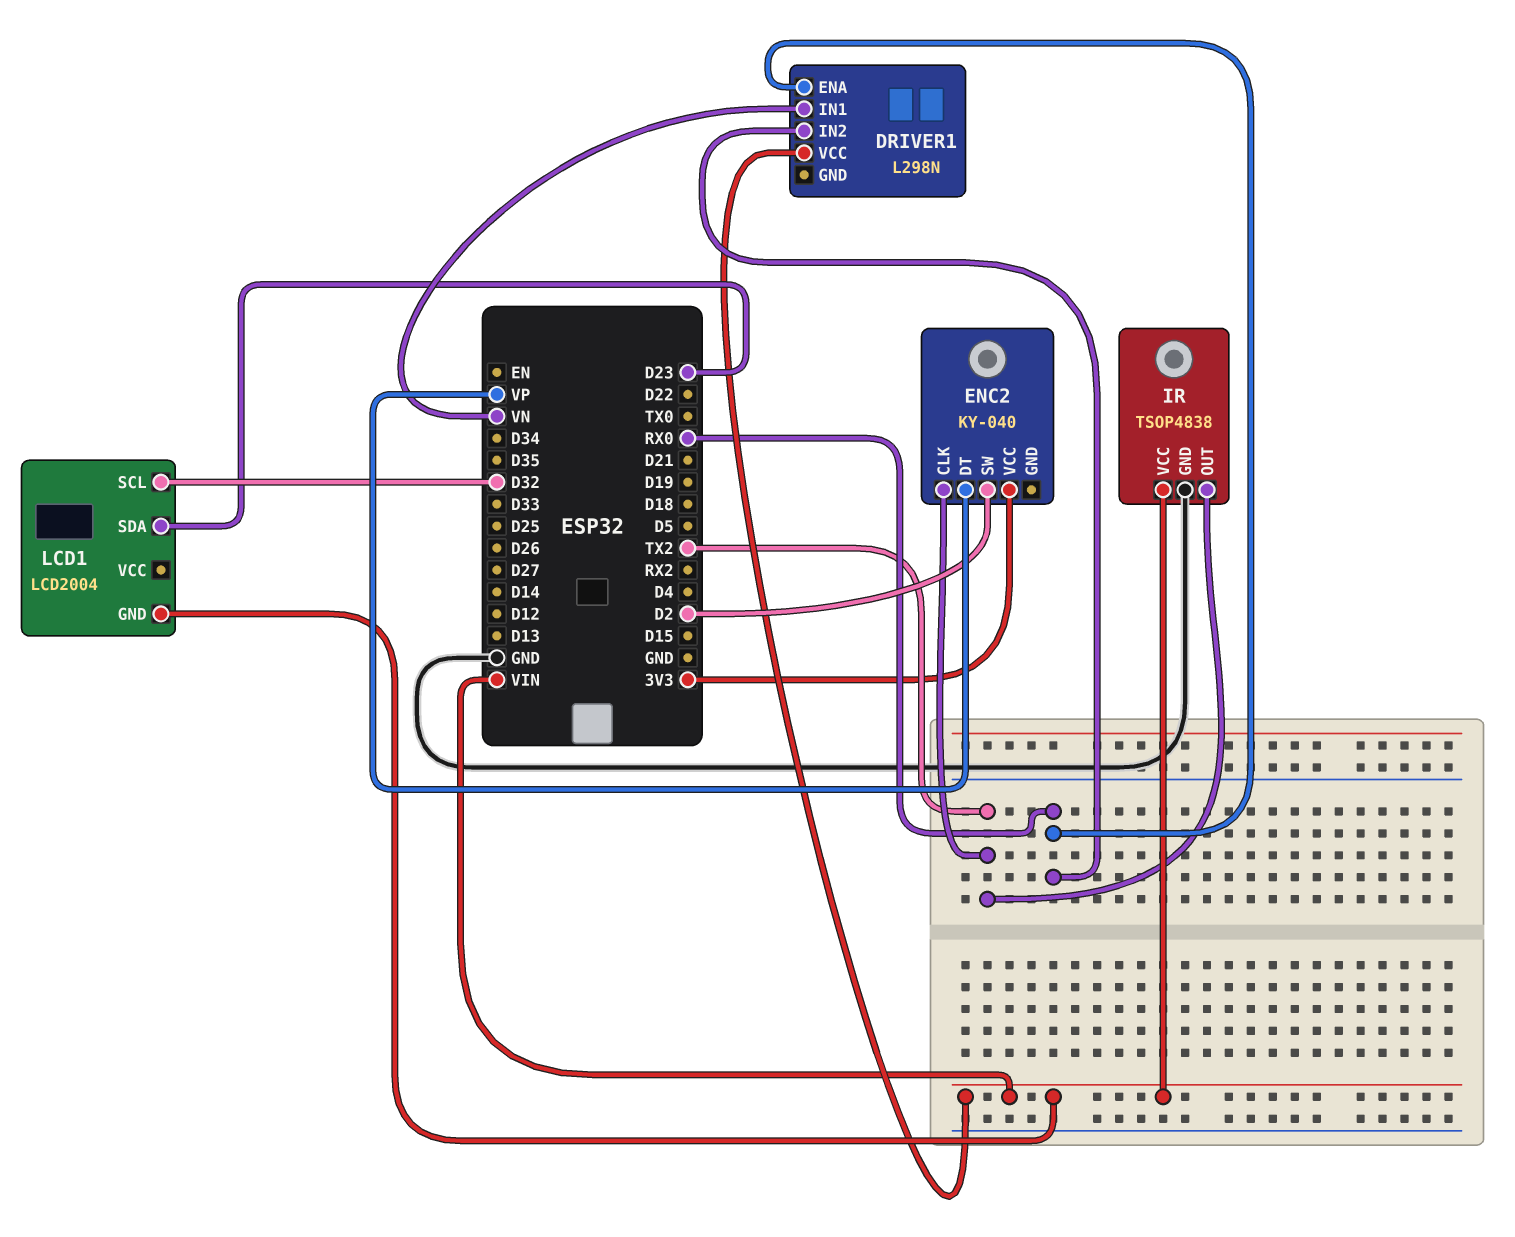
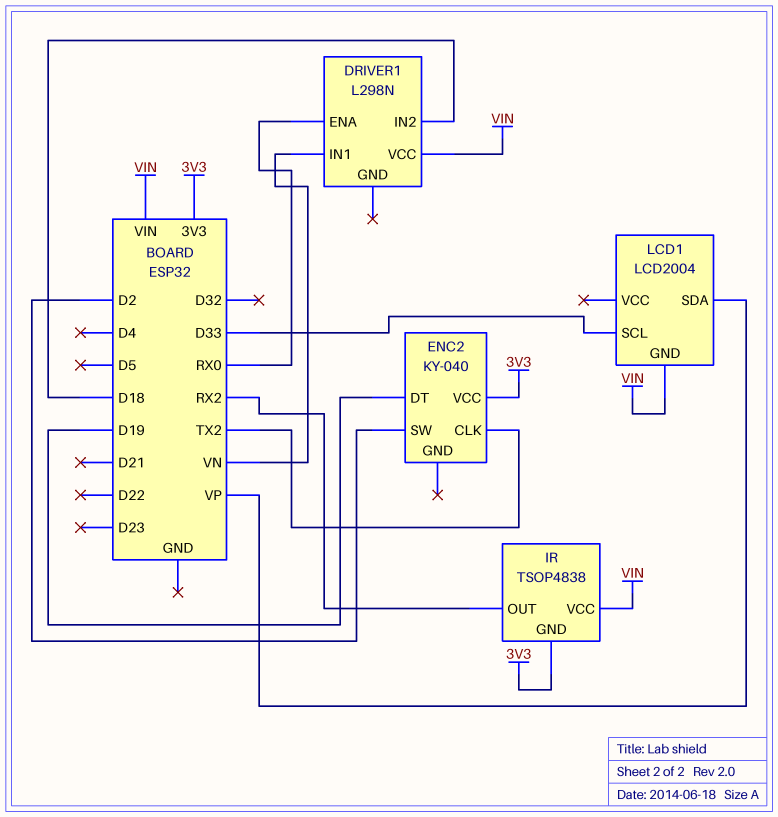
DRIVER1 pin IN2: RX0 -> D18
ENC2 pin DT: VP -> D19
IR pin GND: GND -> 3V3
IR pin OUT: TX2 -> RX2
LCD1 pin SCL: D32 -> D33
LCD1 pin SDA: D23 -> VP

